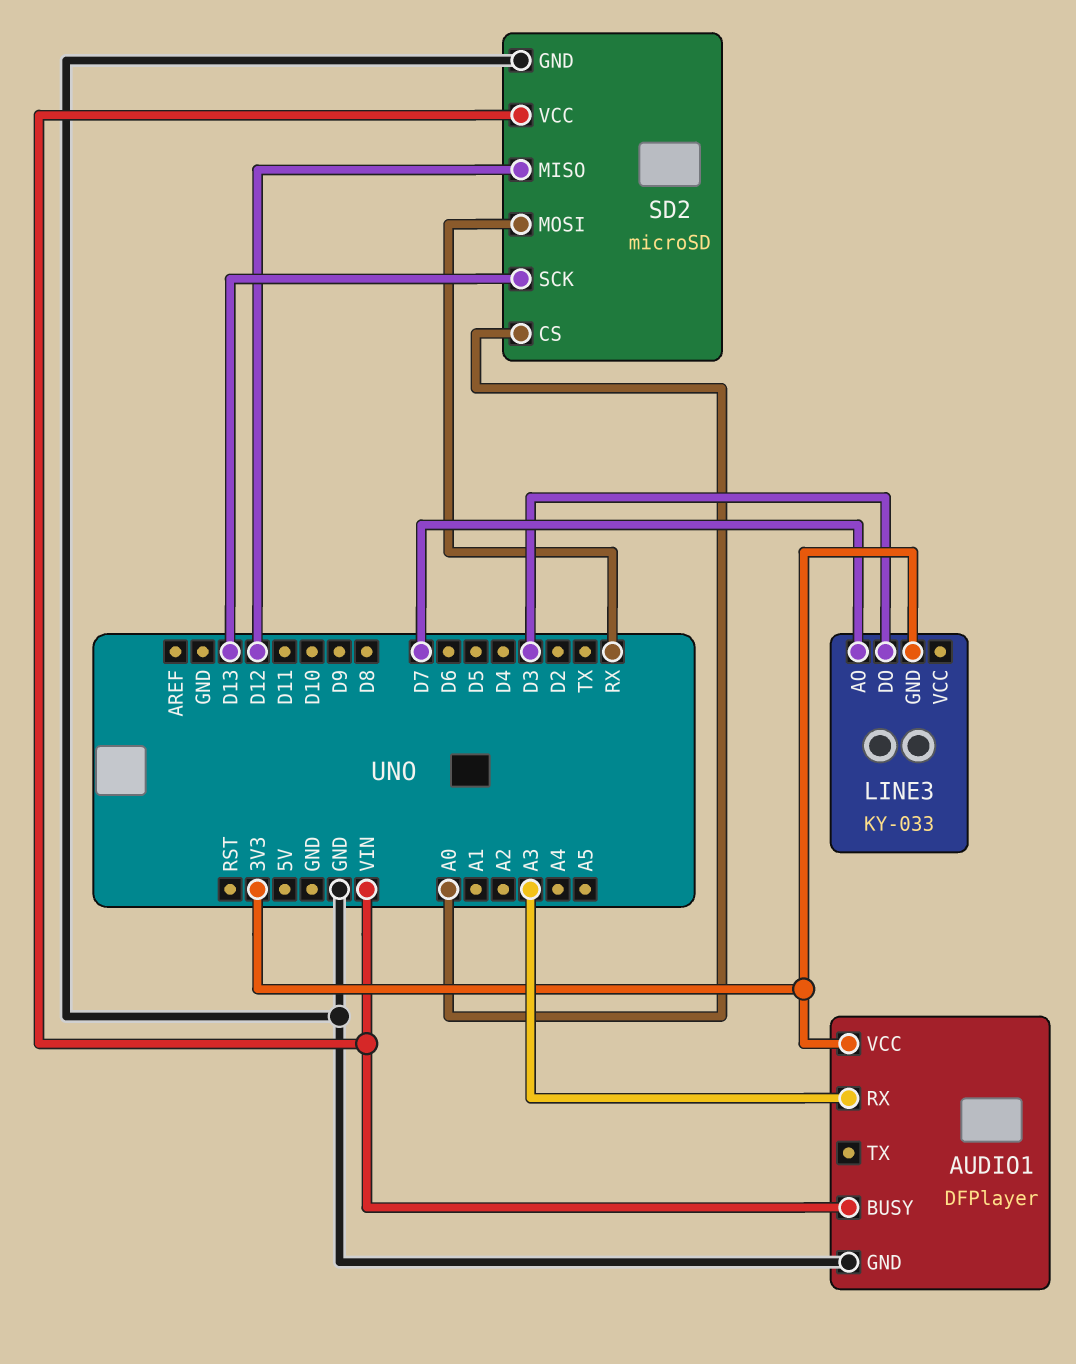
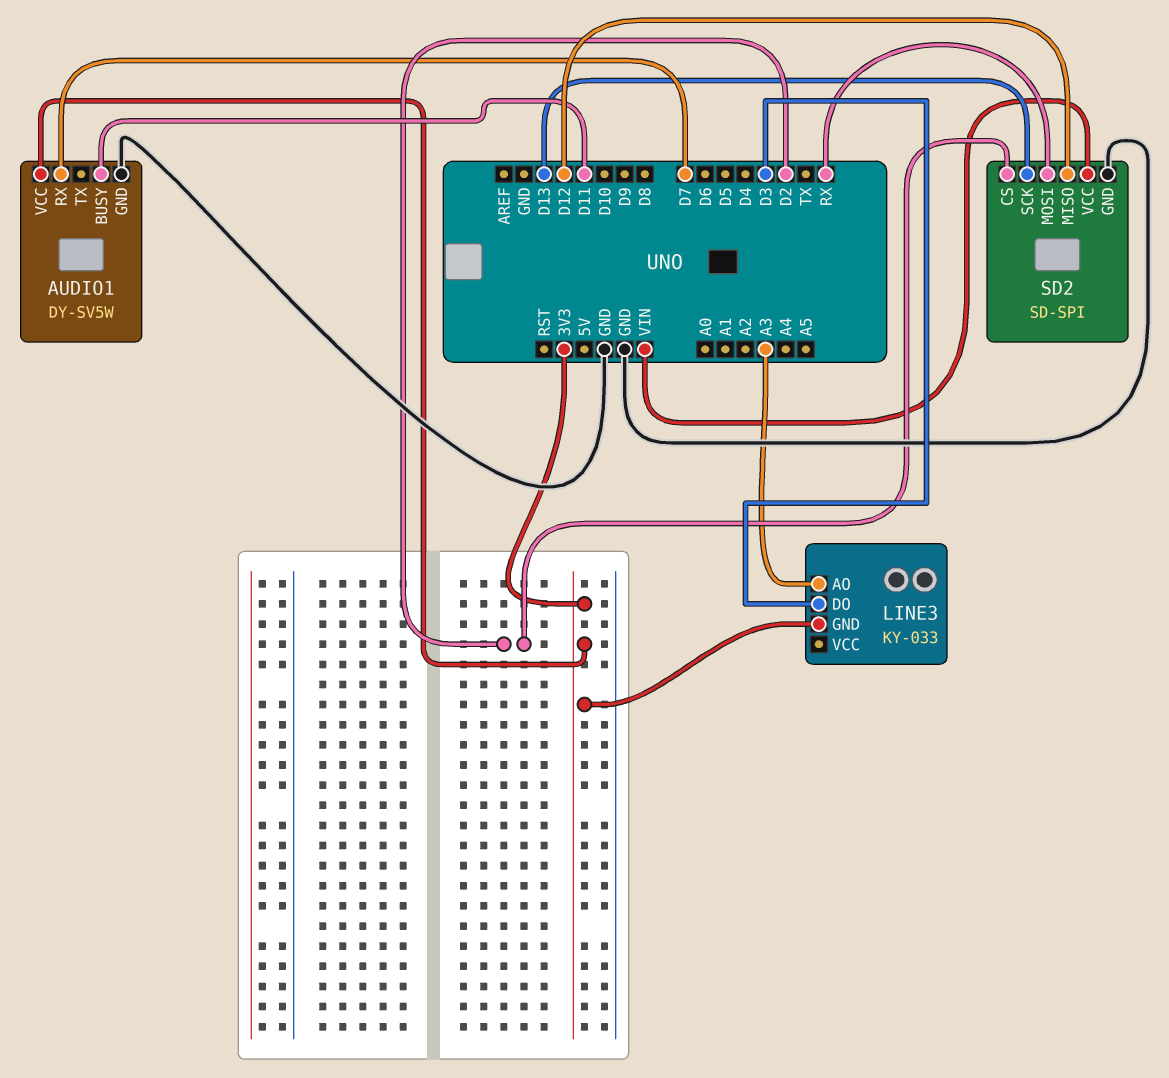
AUDIO1: DFPlayer -> DY-SV5W
AUDIO1 pin BUSY: VIN -> D11
AUDIO1 pin RX: A3 -> D7
LINE3 pin AO: D7 -> A3
SD2: microSD -> SD-SPI
SD2 pin CS: A0 -> D2

